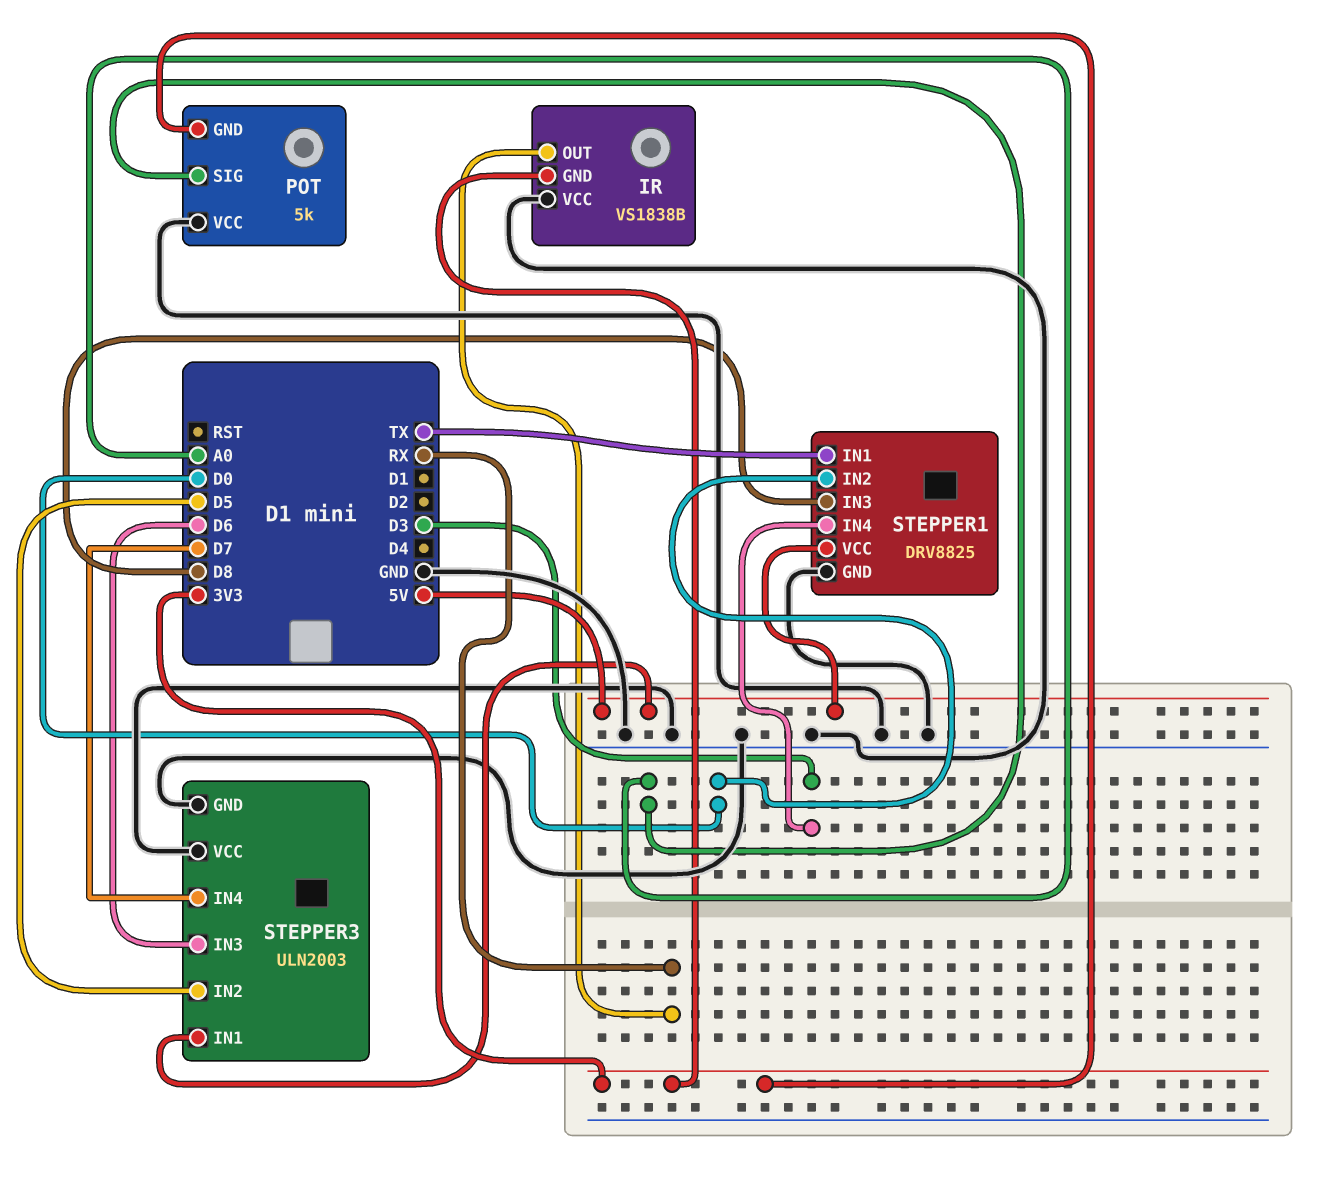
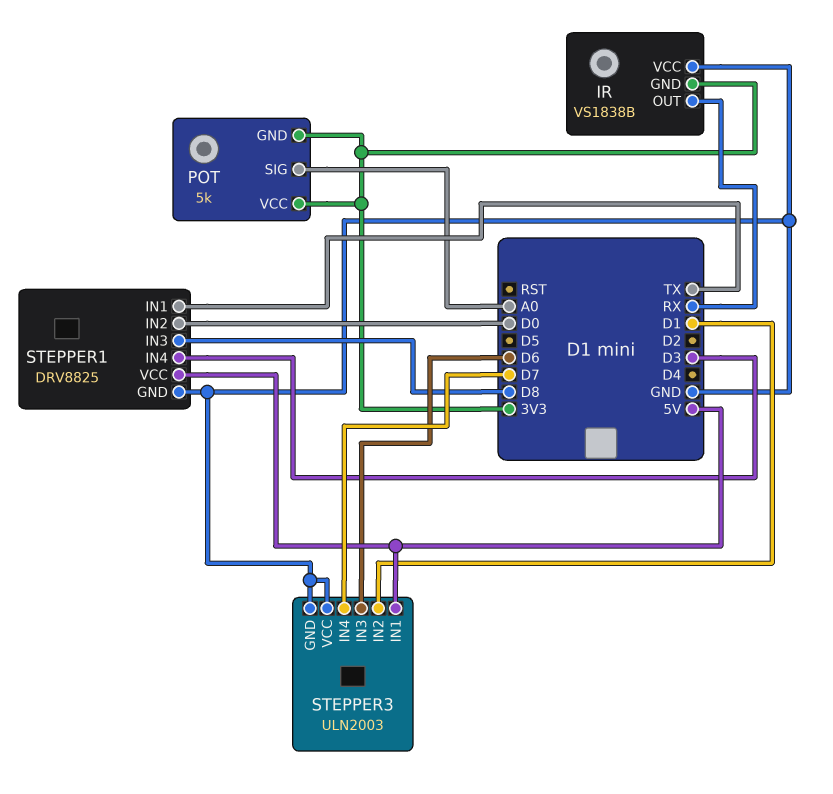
POT pin VCC: GND -> 3V3
STEPPER3 pin IN2: D5 -> D1

